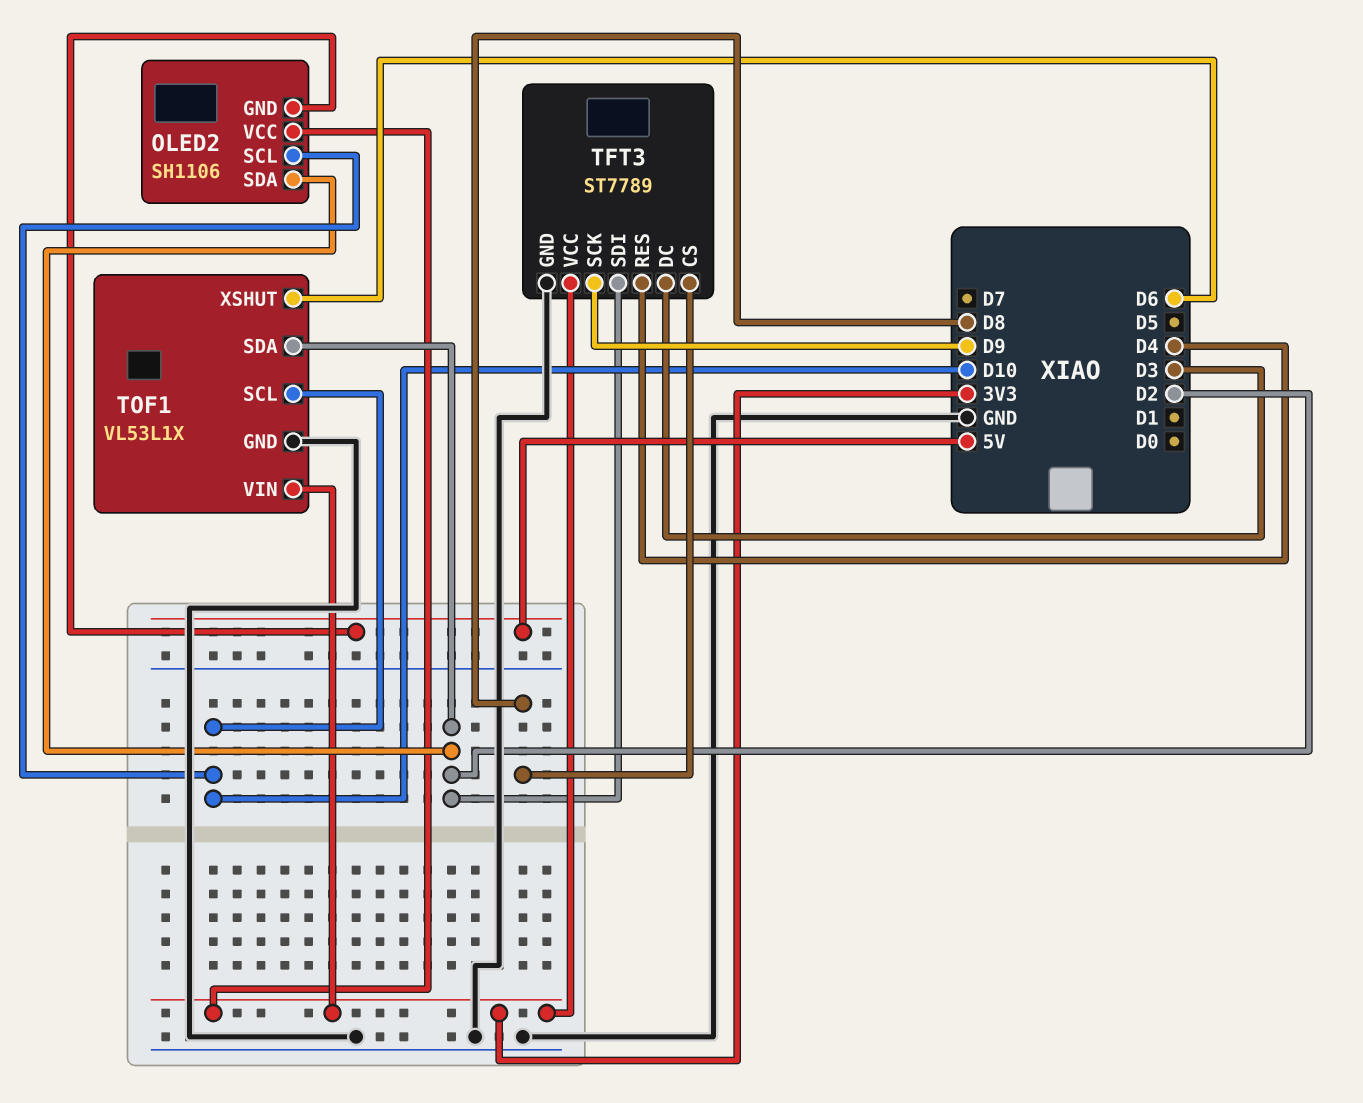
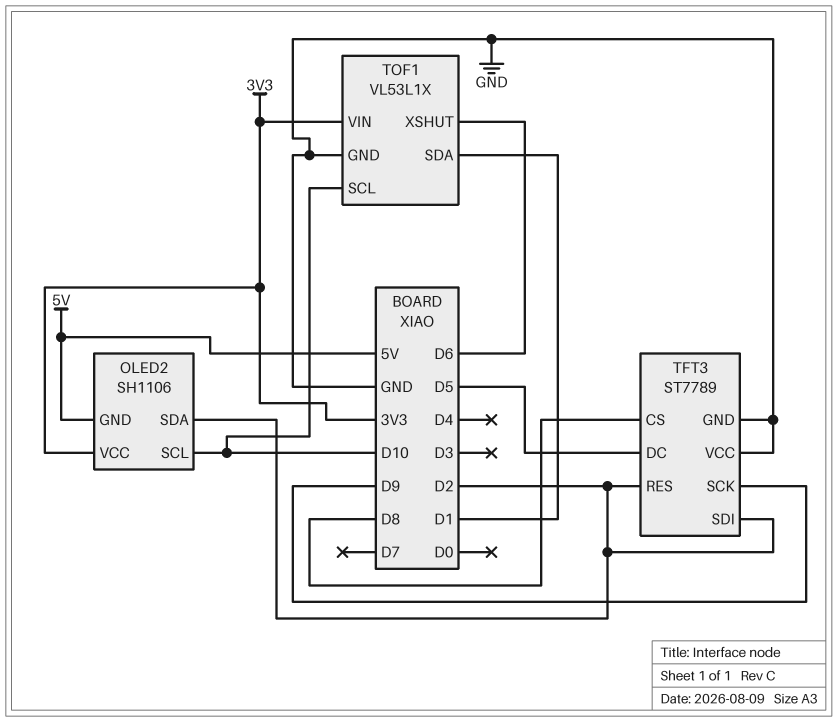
TFT3 pin DC: D3 -> D5
TFT3 pin RES: D4 -> D2
TFT3 pin VCC: 3V3 -> GND
TOF1 pin SDA: D2 -> D1

